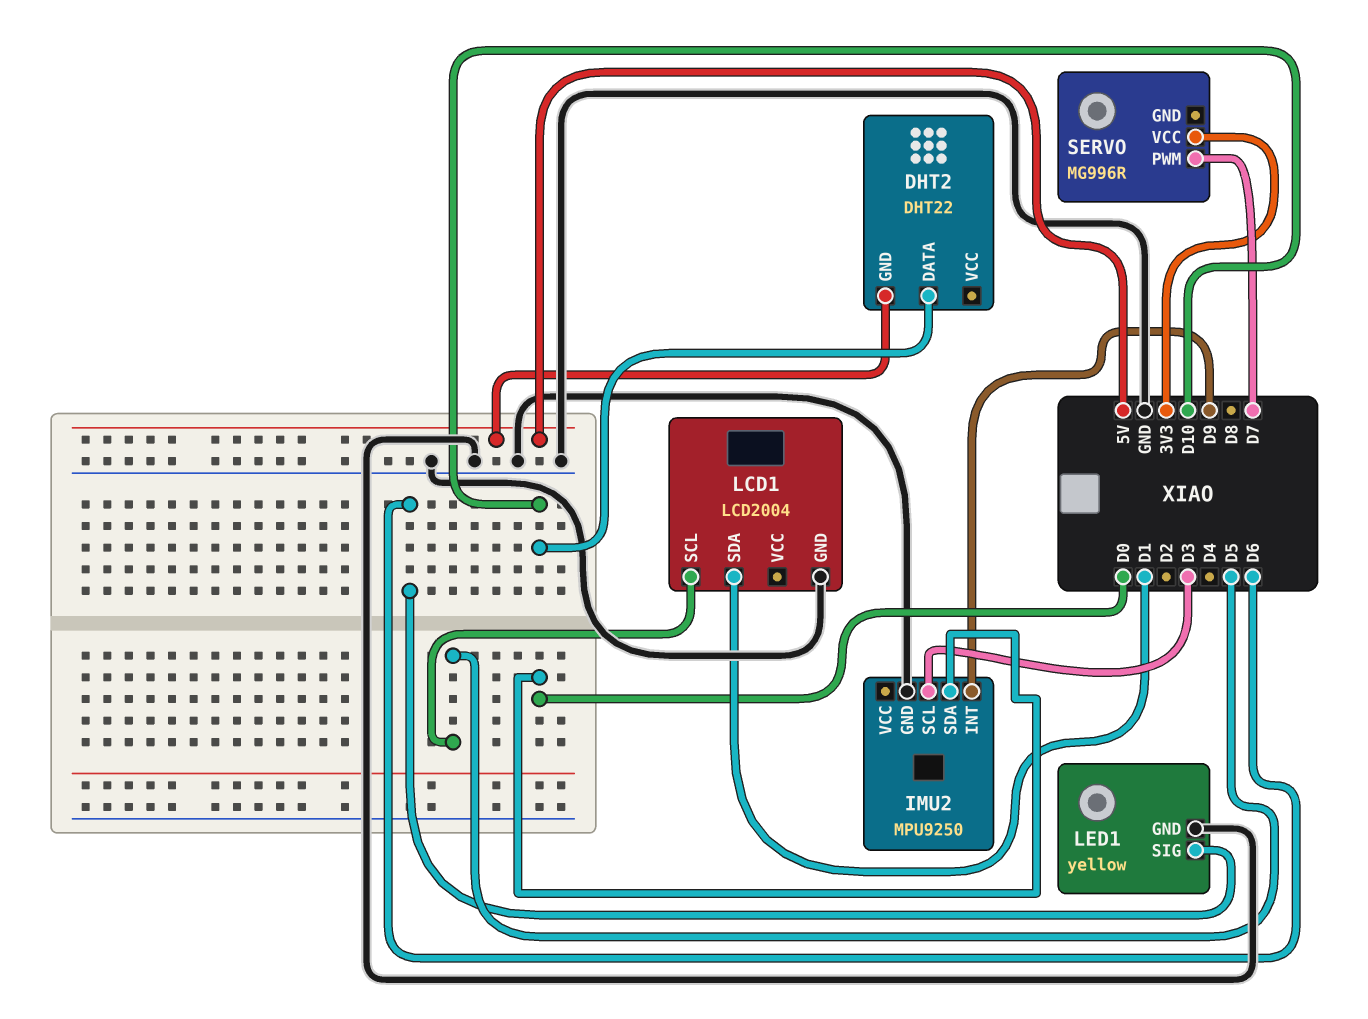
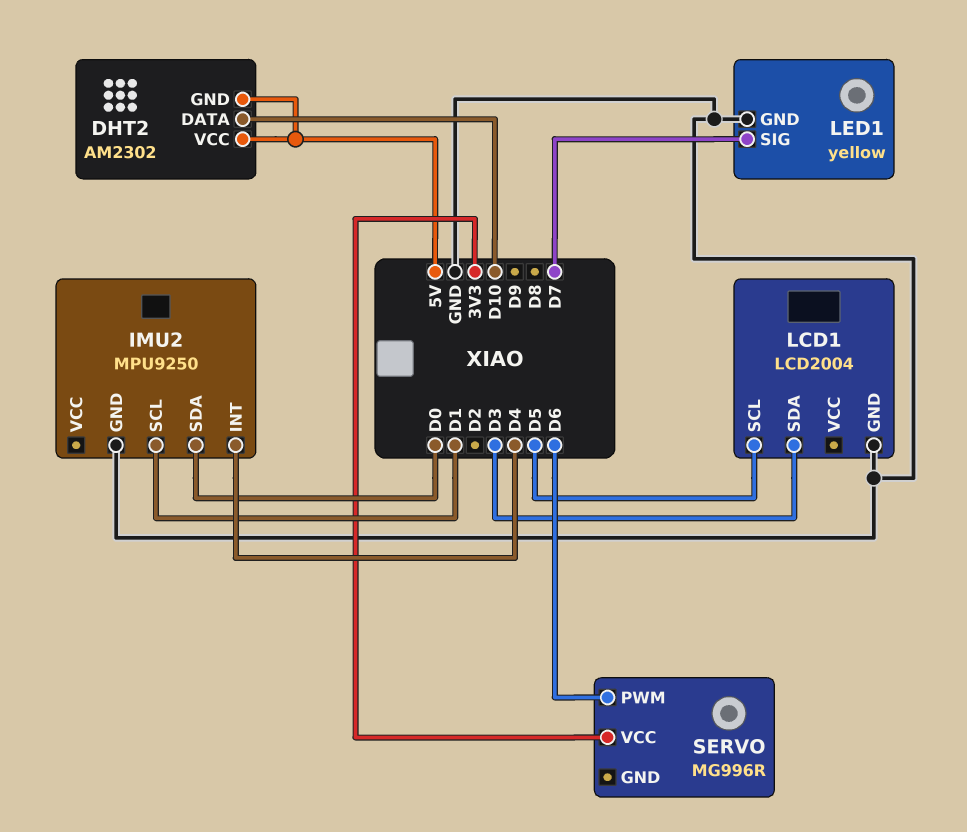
DHT2: DHT22 -> AM2302
DHT2 pin VCC: none -> 5V
IMU2 pin INT: D9 -> D4
IMU2 pin SCL: D3 -> D1
LCD1 pin SDA: D1 -> D3
LED1 pin SIG: D6 -> D7
SERVO pin PWM: D7 -> D6

